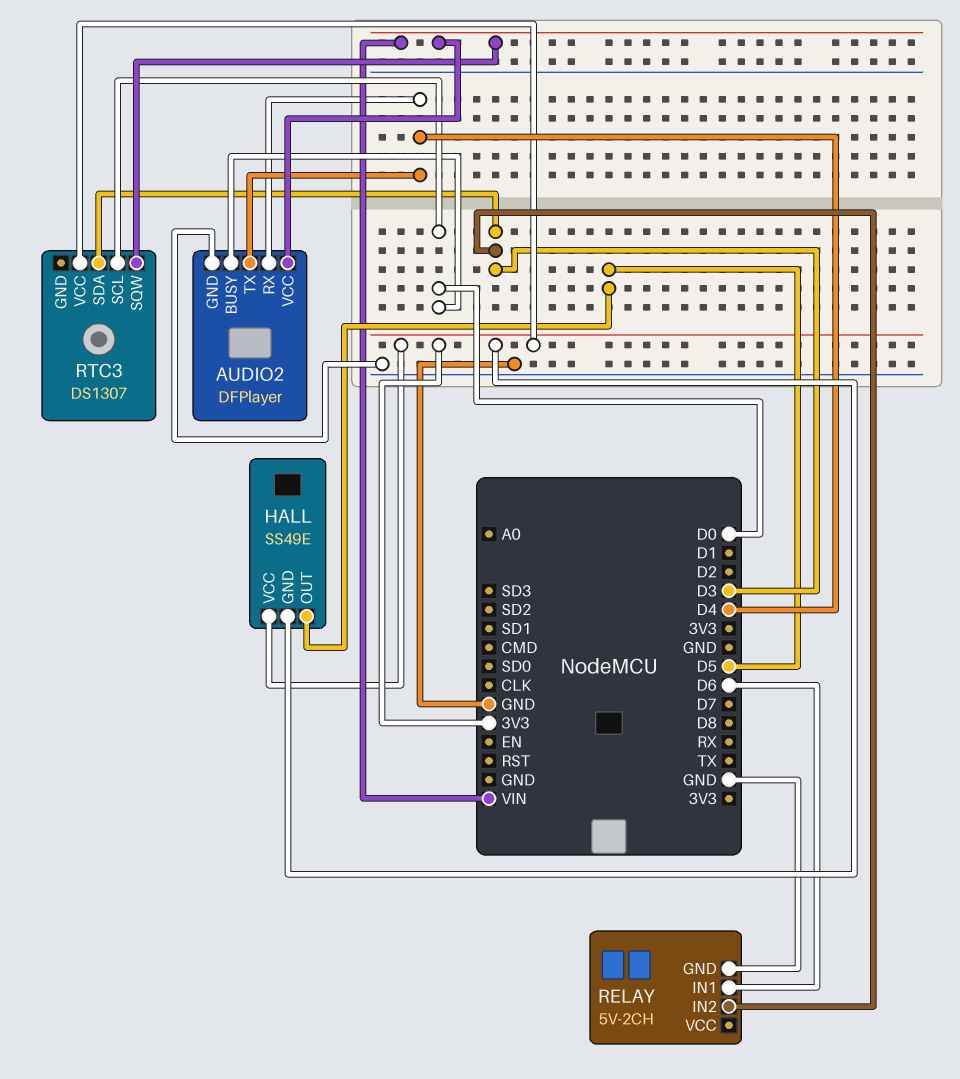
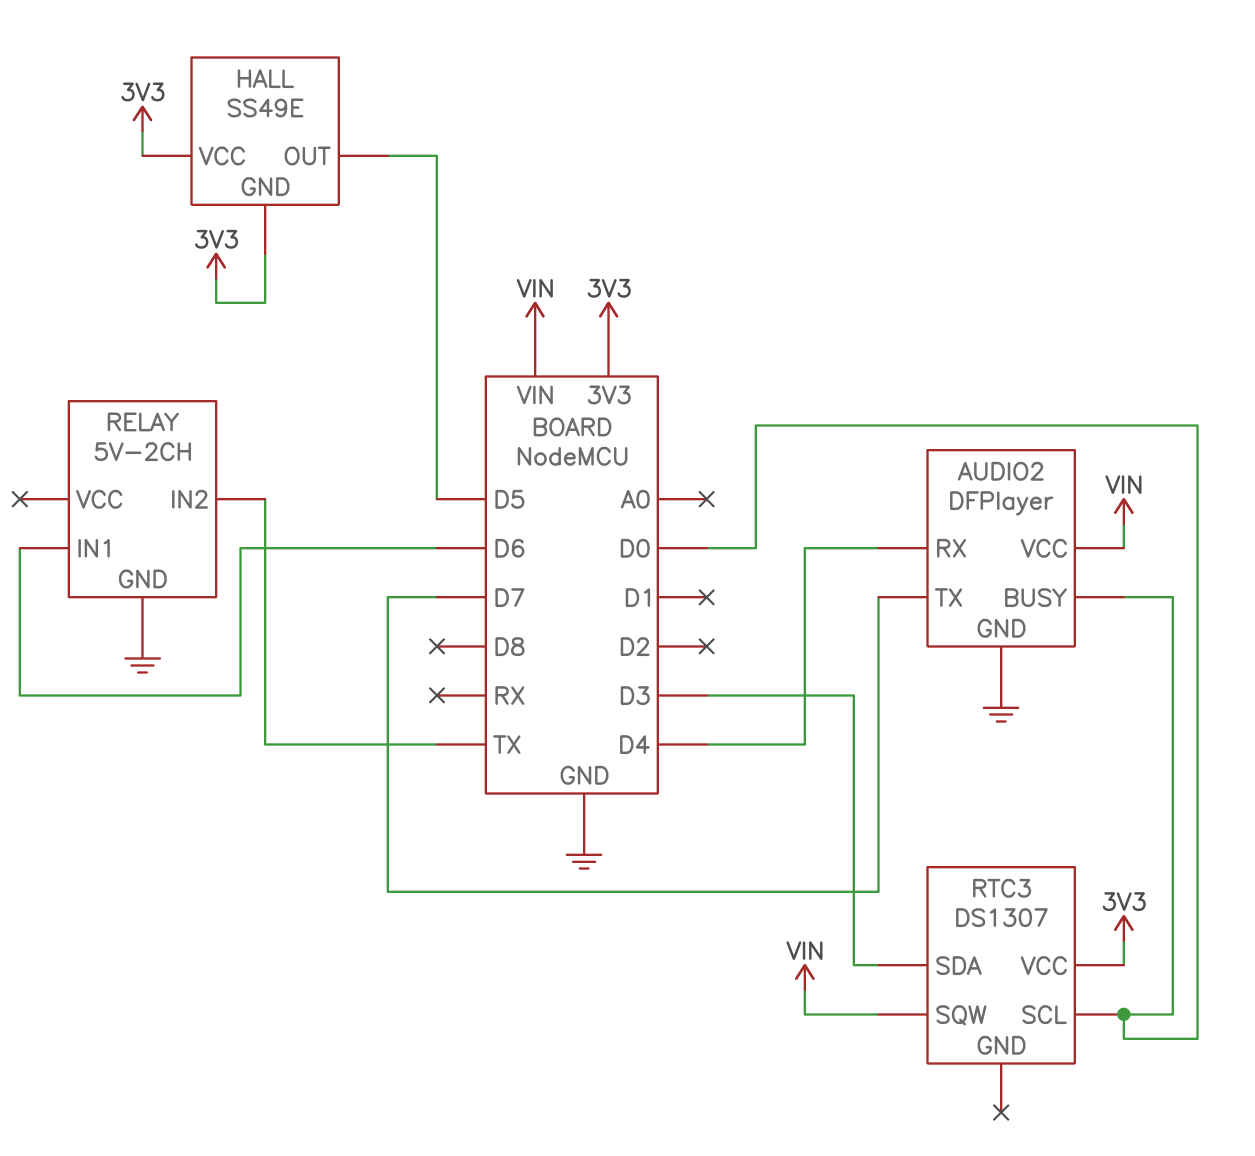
AUDIO2 pin TX: D4 -> D7
RELAY pin IN2: D3 -> TX

